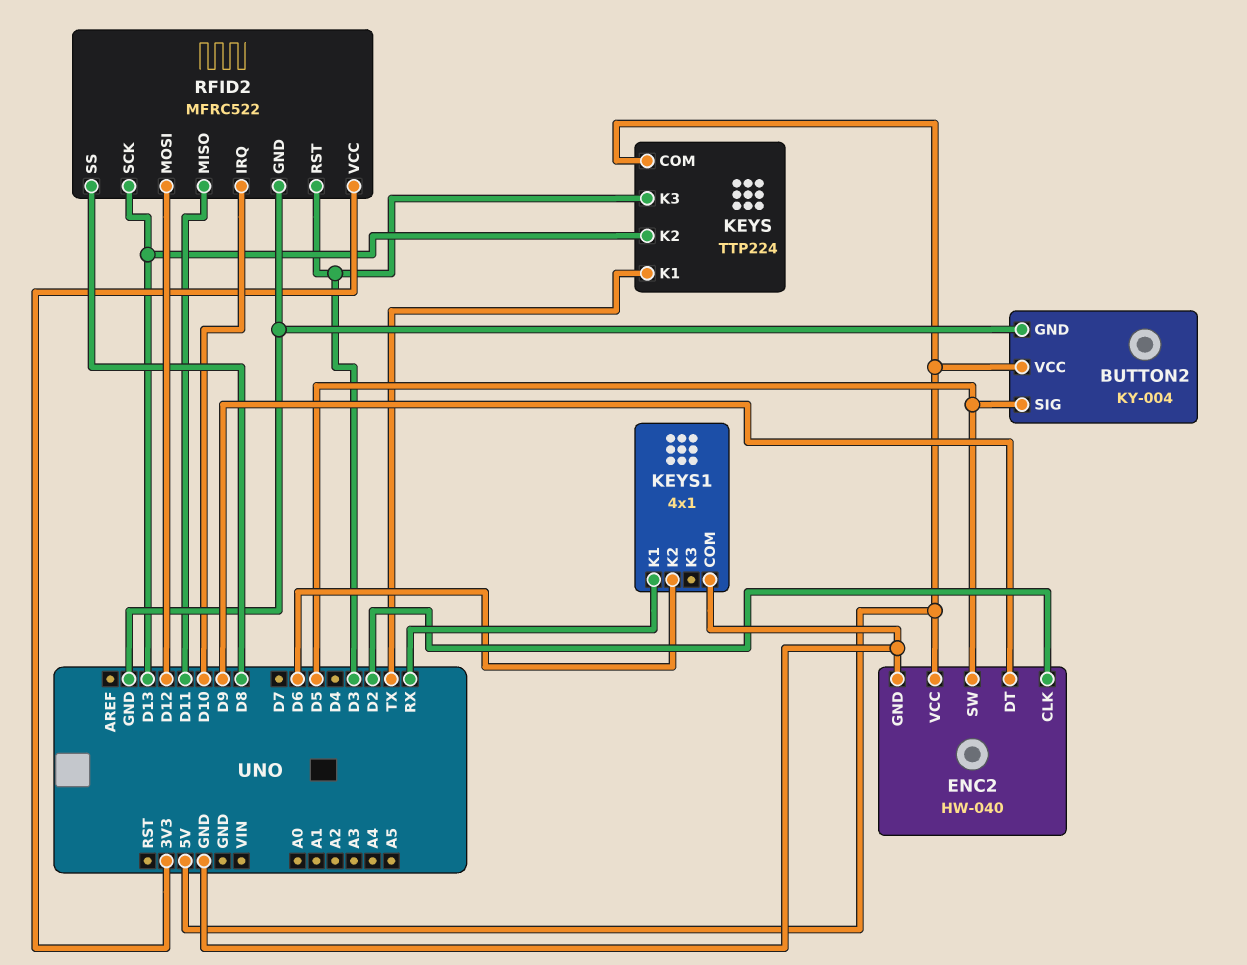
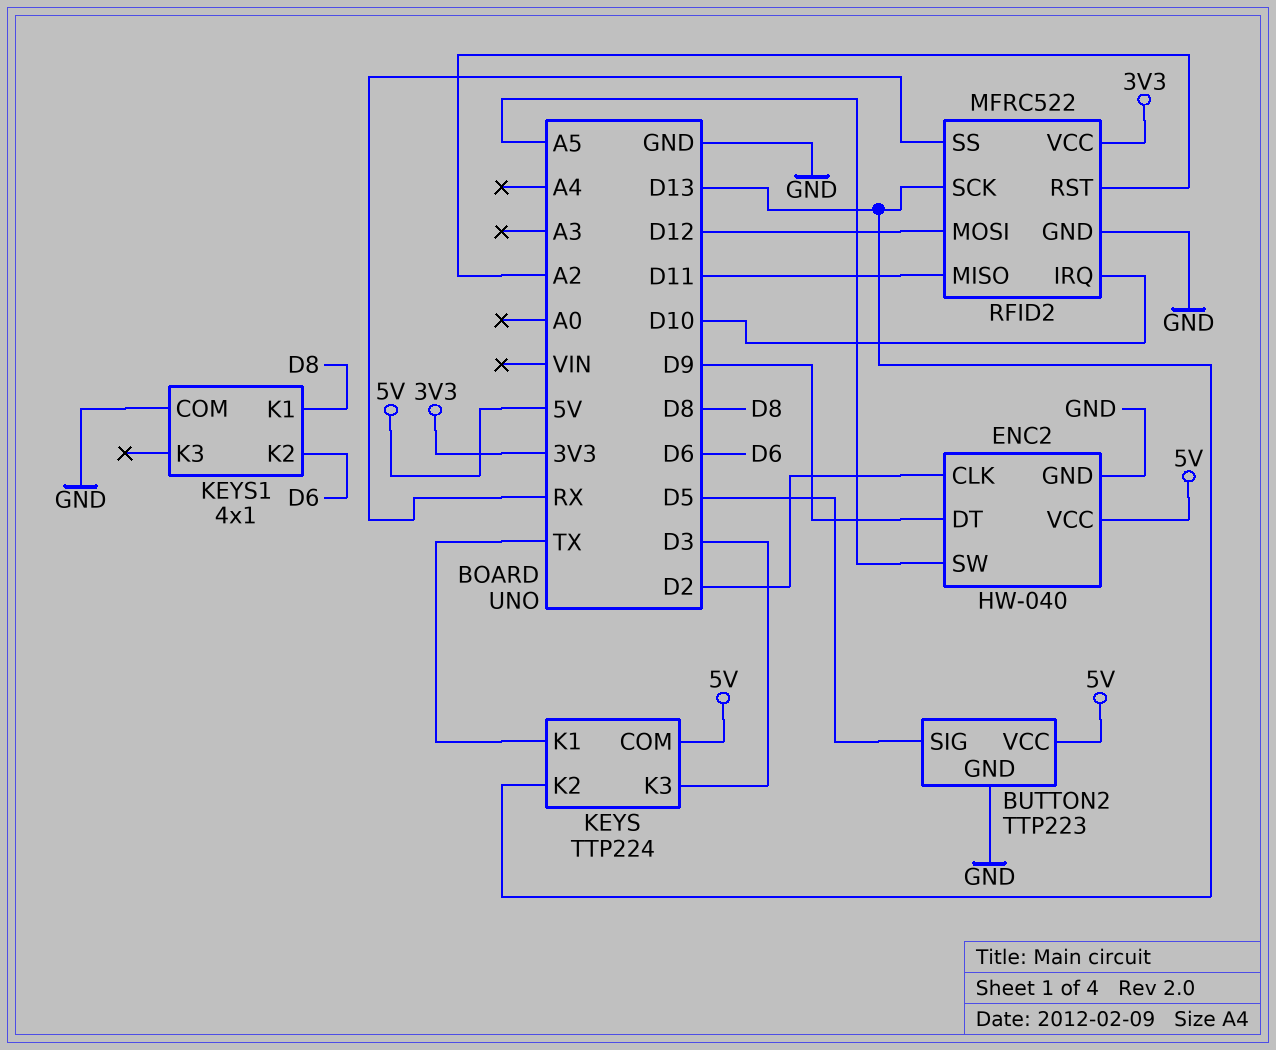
BUTTON2: KY-004 -> TTP223
ENC2 pin SW: D5 -> A5
KEYS1 pin K1: RX -> D8
RFID2 pin RST: D3 -> A2
RFID2 pin SS: D8 -> RX

